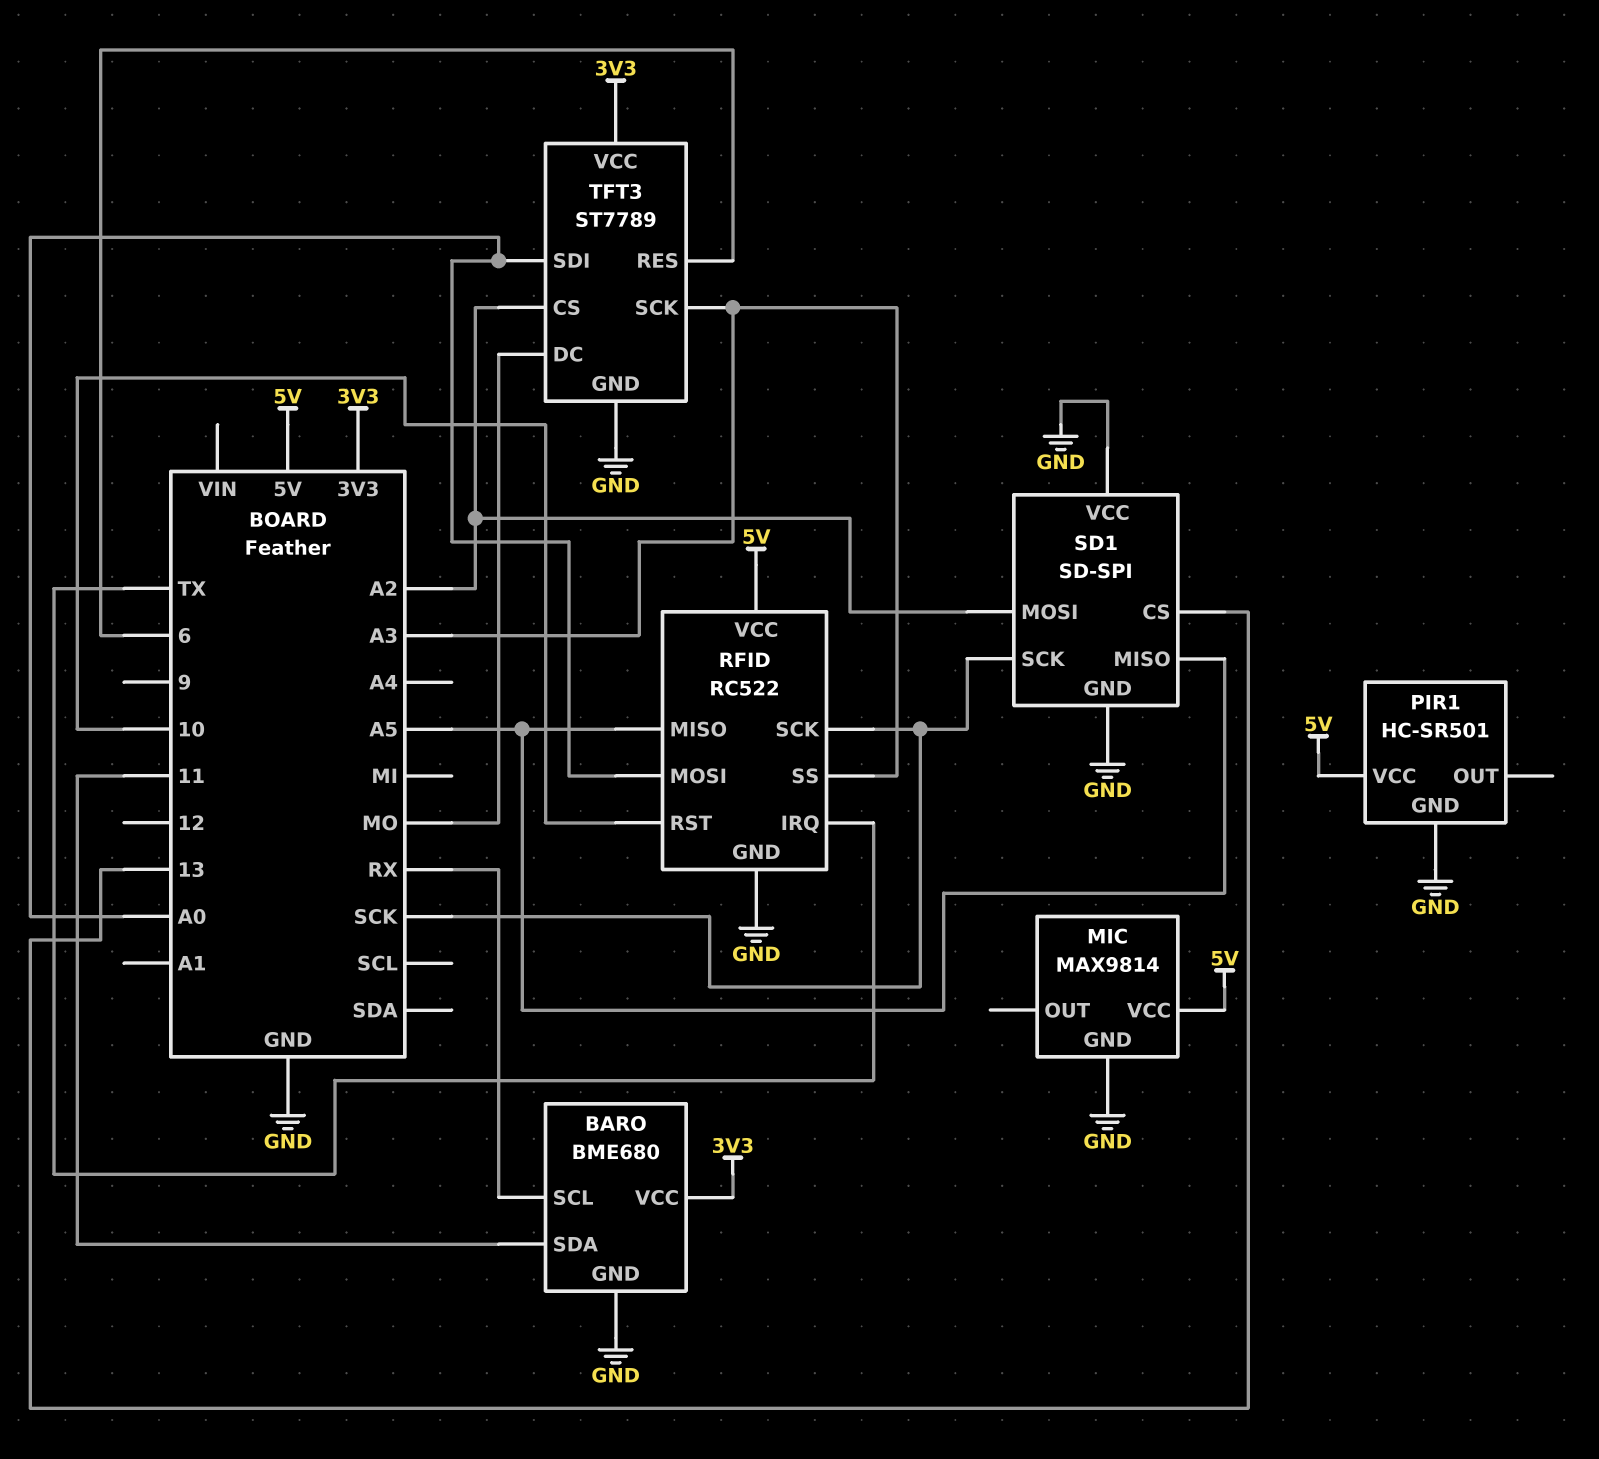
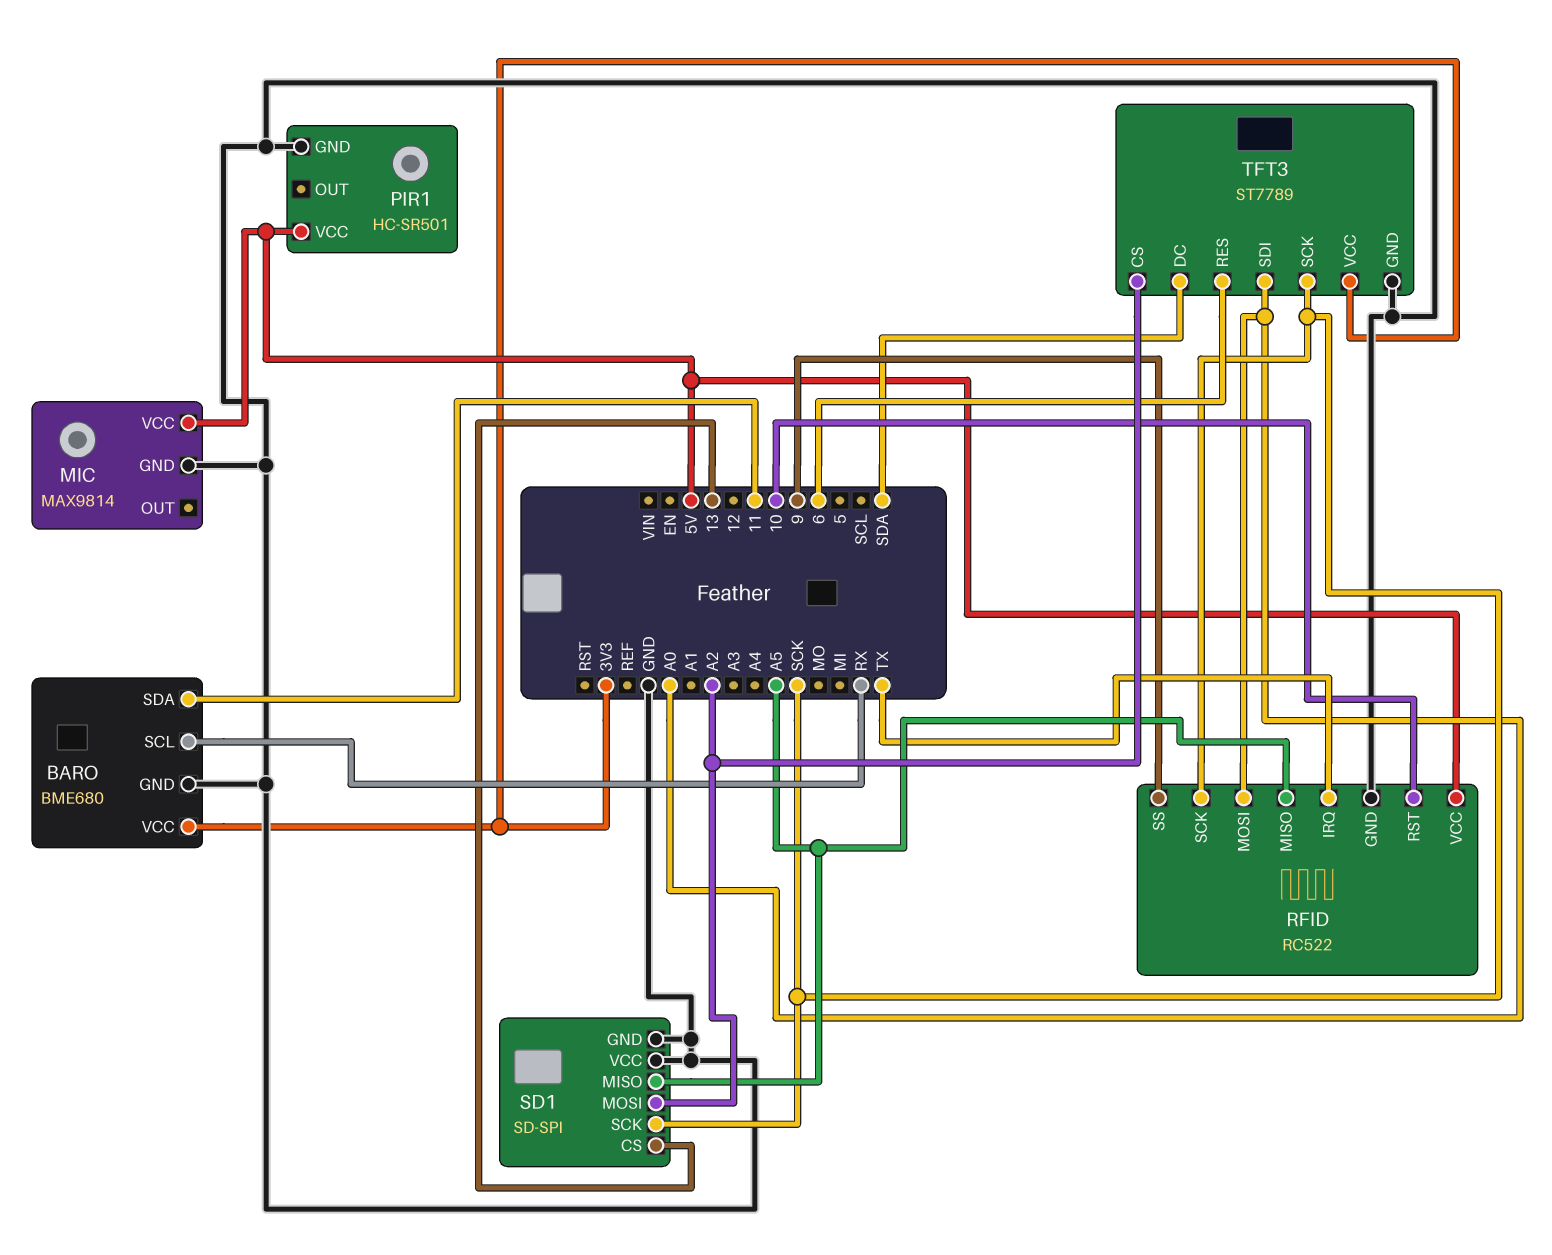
RFID pin SS: A3 -> 9
TFT3 pin DC: MO -> SDA
TFT3 pin SCK: A3 -> SCK

